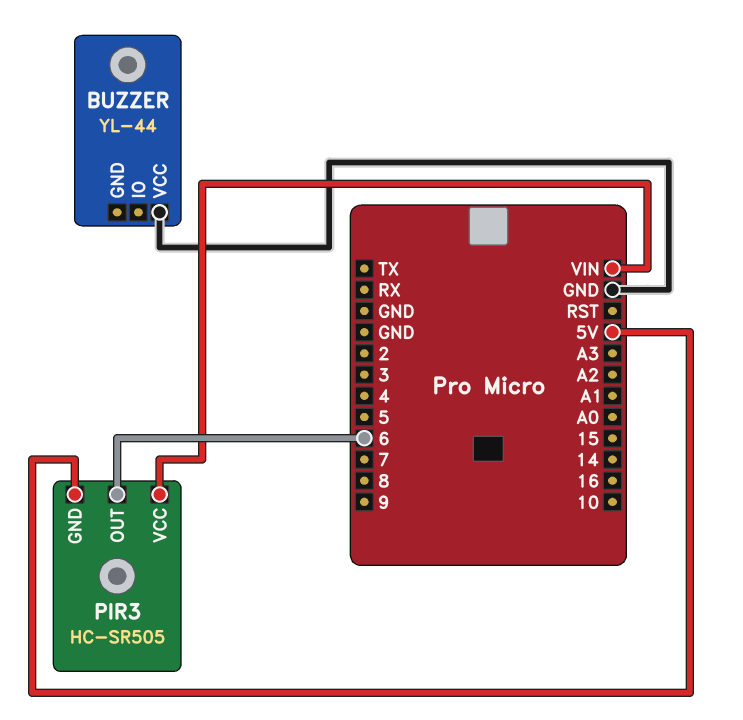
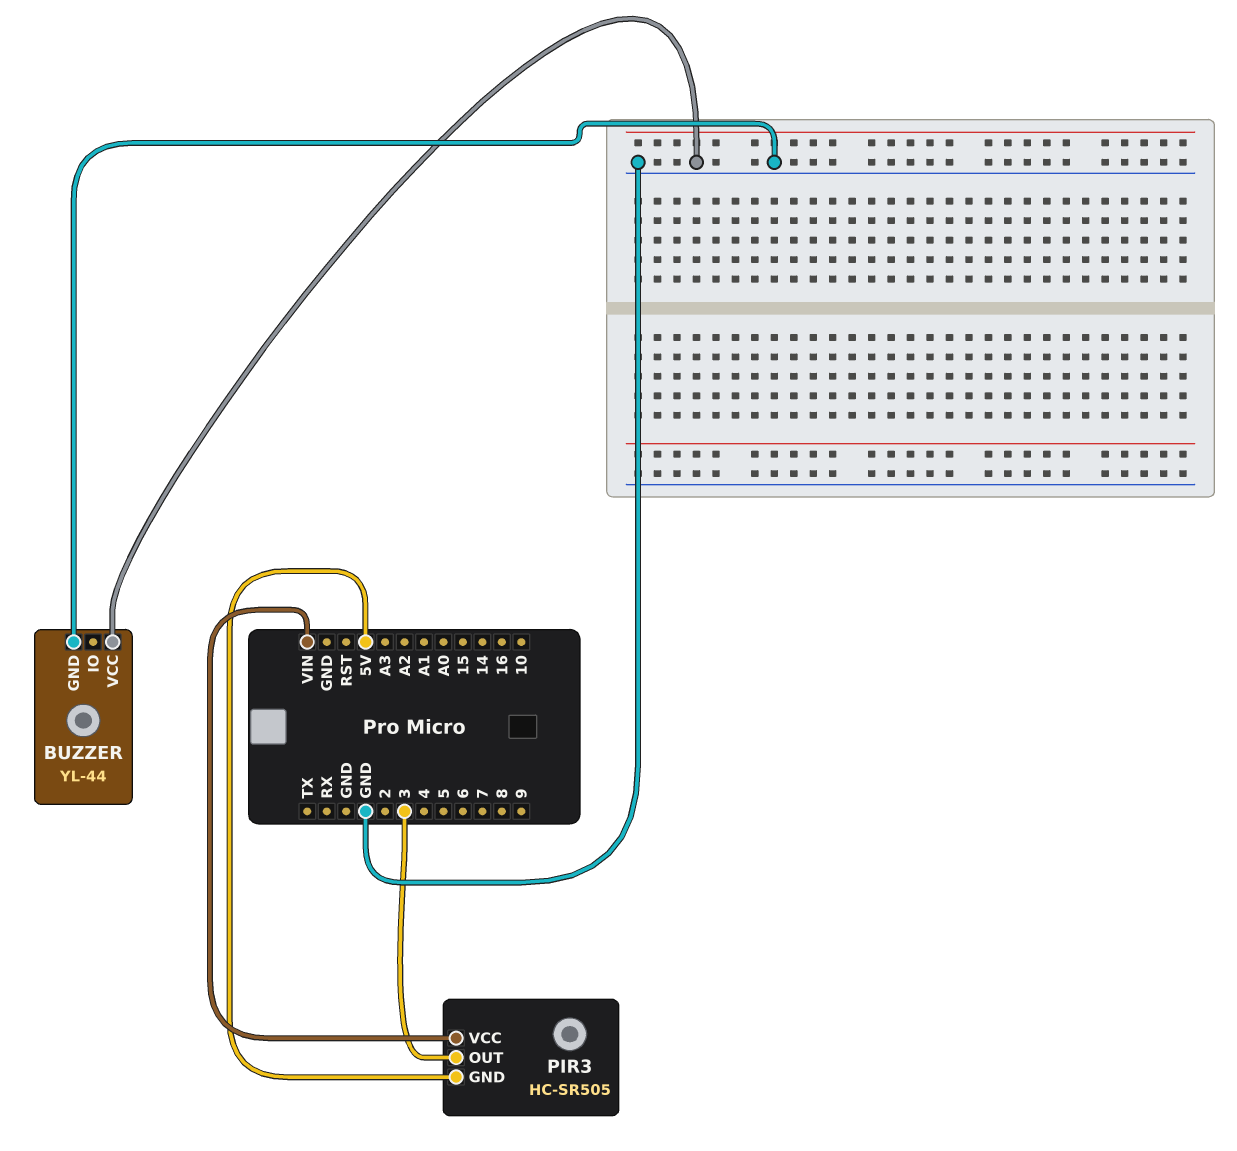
BUZZER pin GND: none -> GND
PIR3 pin OUT: 6 -> 3

